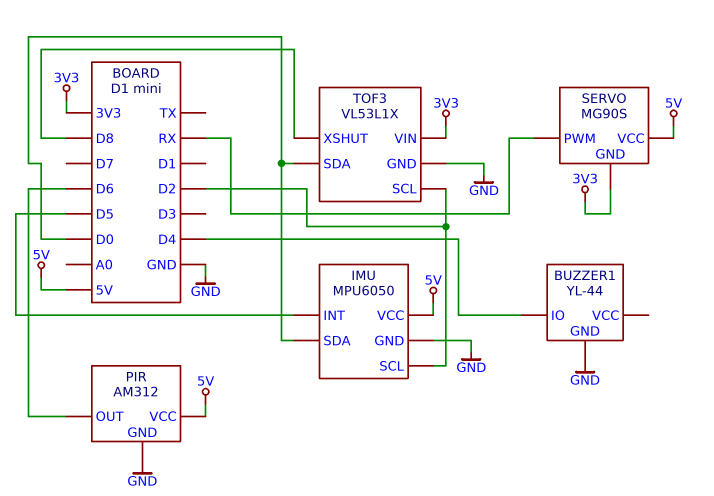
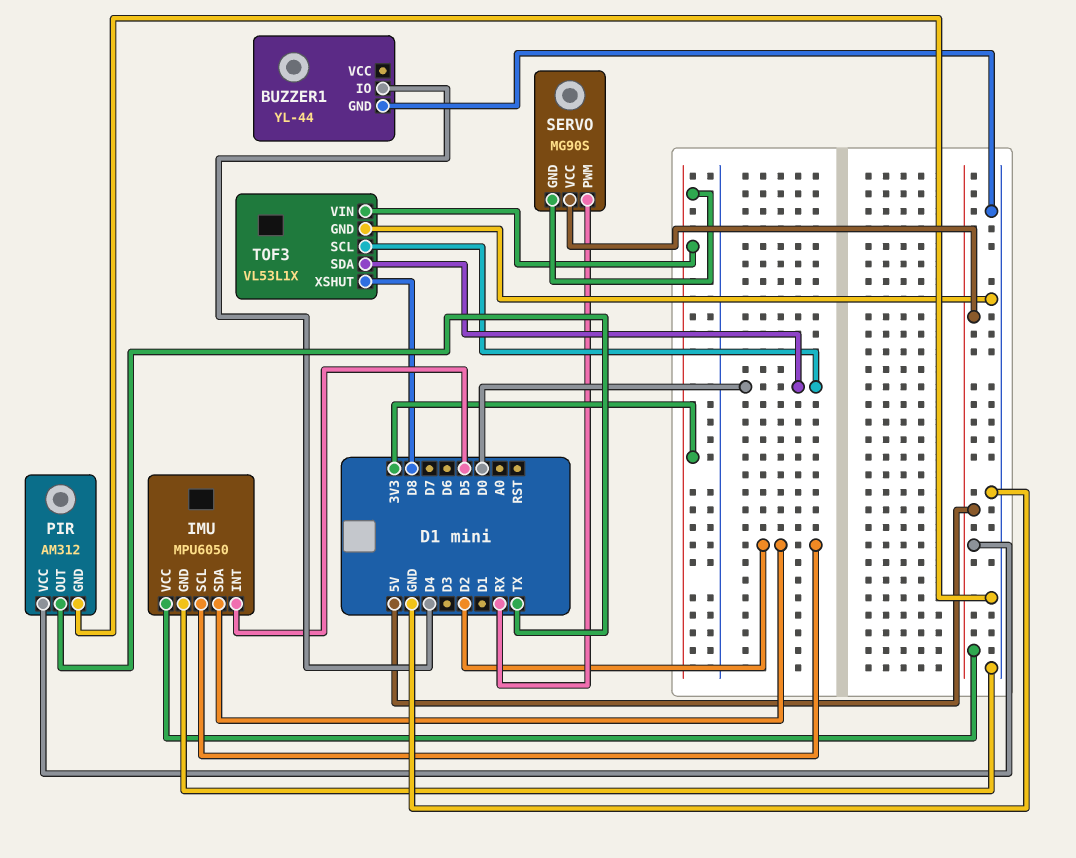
IMU pin SDA: D0 -> D2
PIR pin OUT: D6 -> TX
TOF3 pin SCL: D2 -> D0

